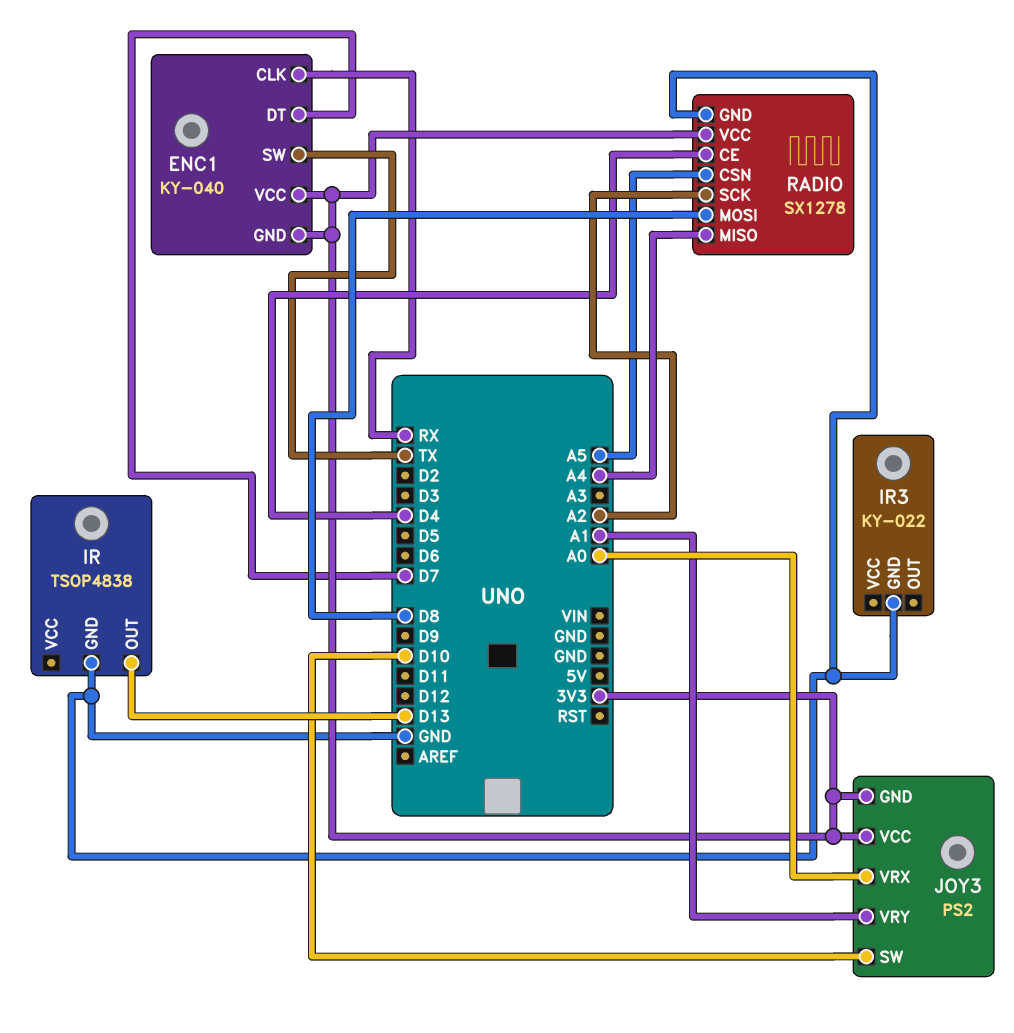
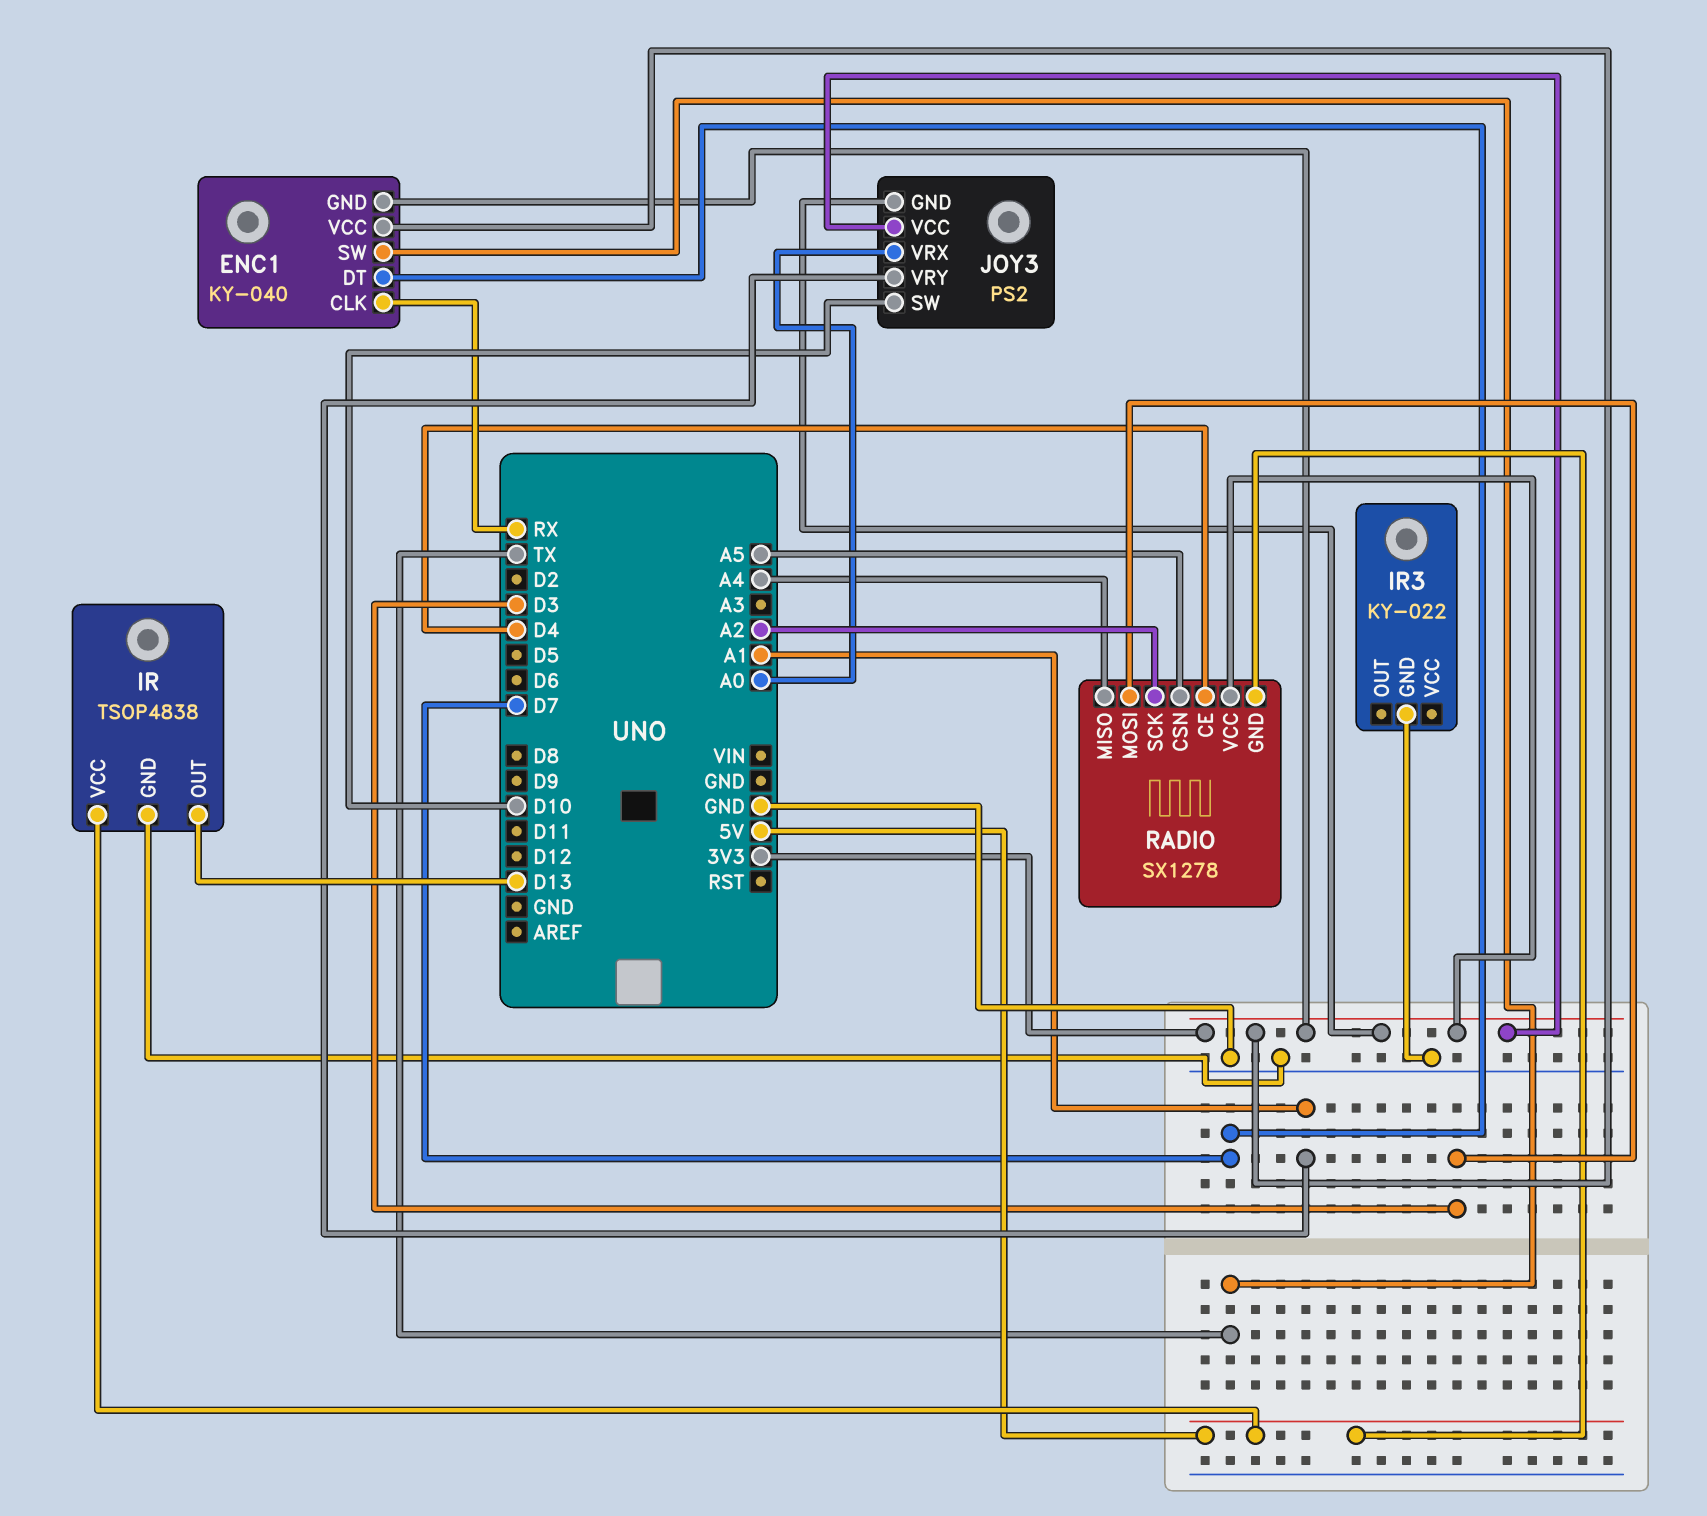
IR pin VCC: none -> 5V
RADIO pin GND: GND -> 5V
RADIO pin MOSI: D8 -> D3

